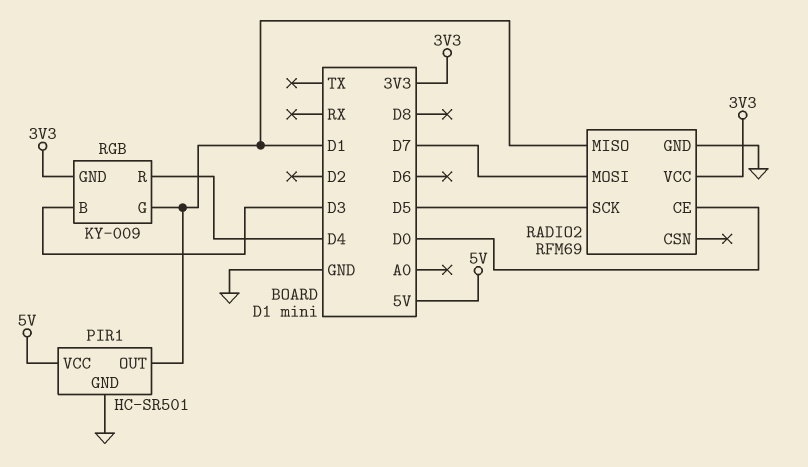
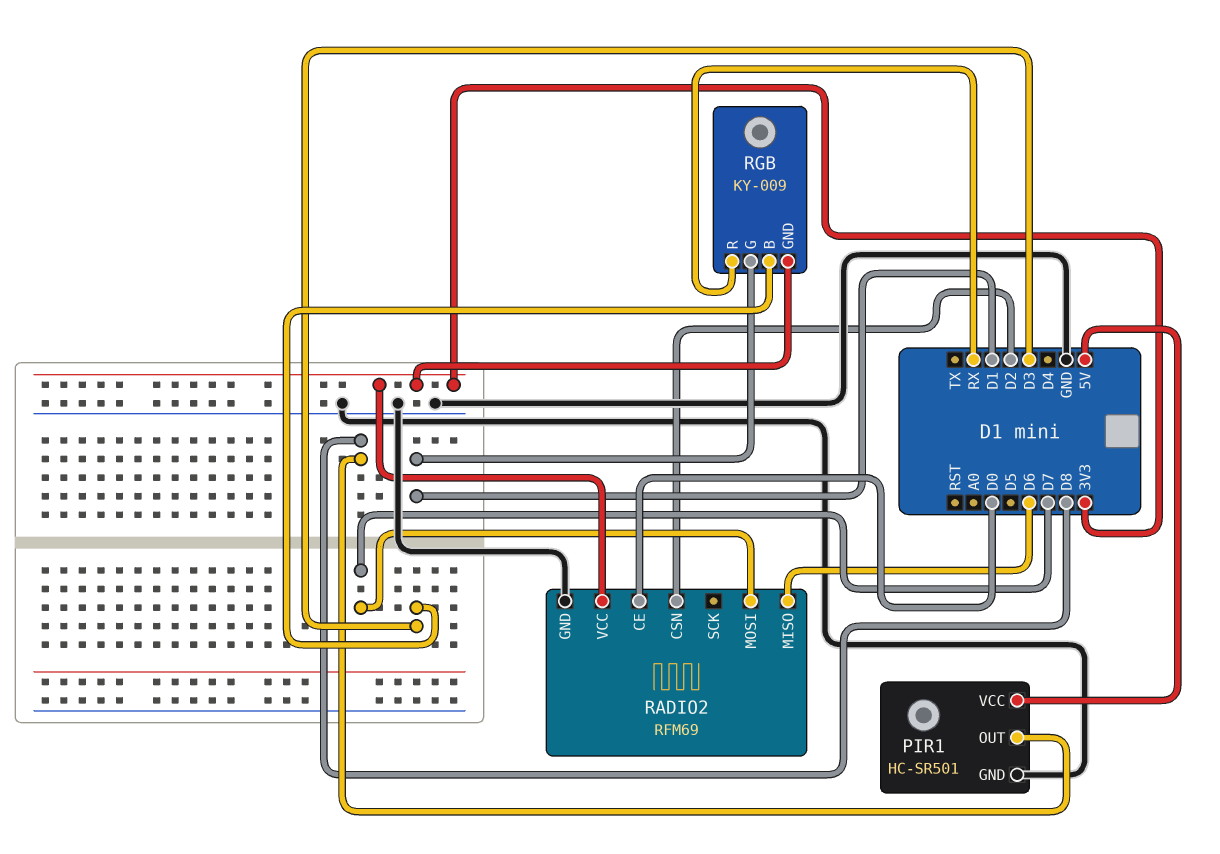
PIR1 pin OUT: D1 -> D8
RADIO2 pin CSN: none -> D2
RADIO2 pin MISO: D1 -> D6
RADIO2 pin SCK: D5 -> none
RGB pin R: D4 -> RX

